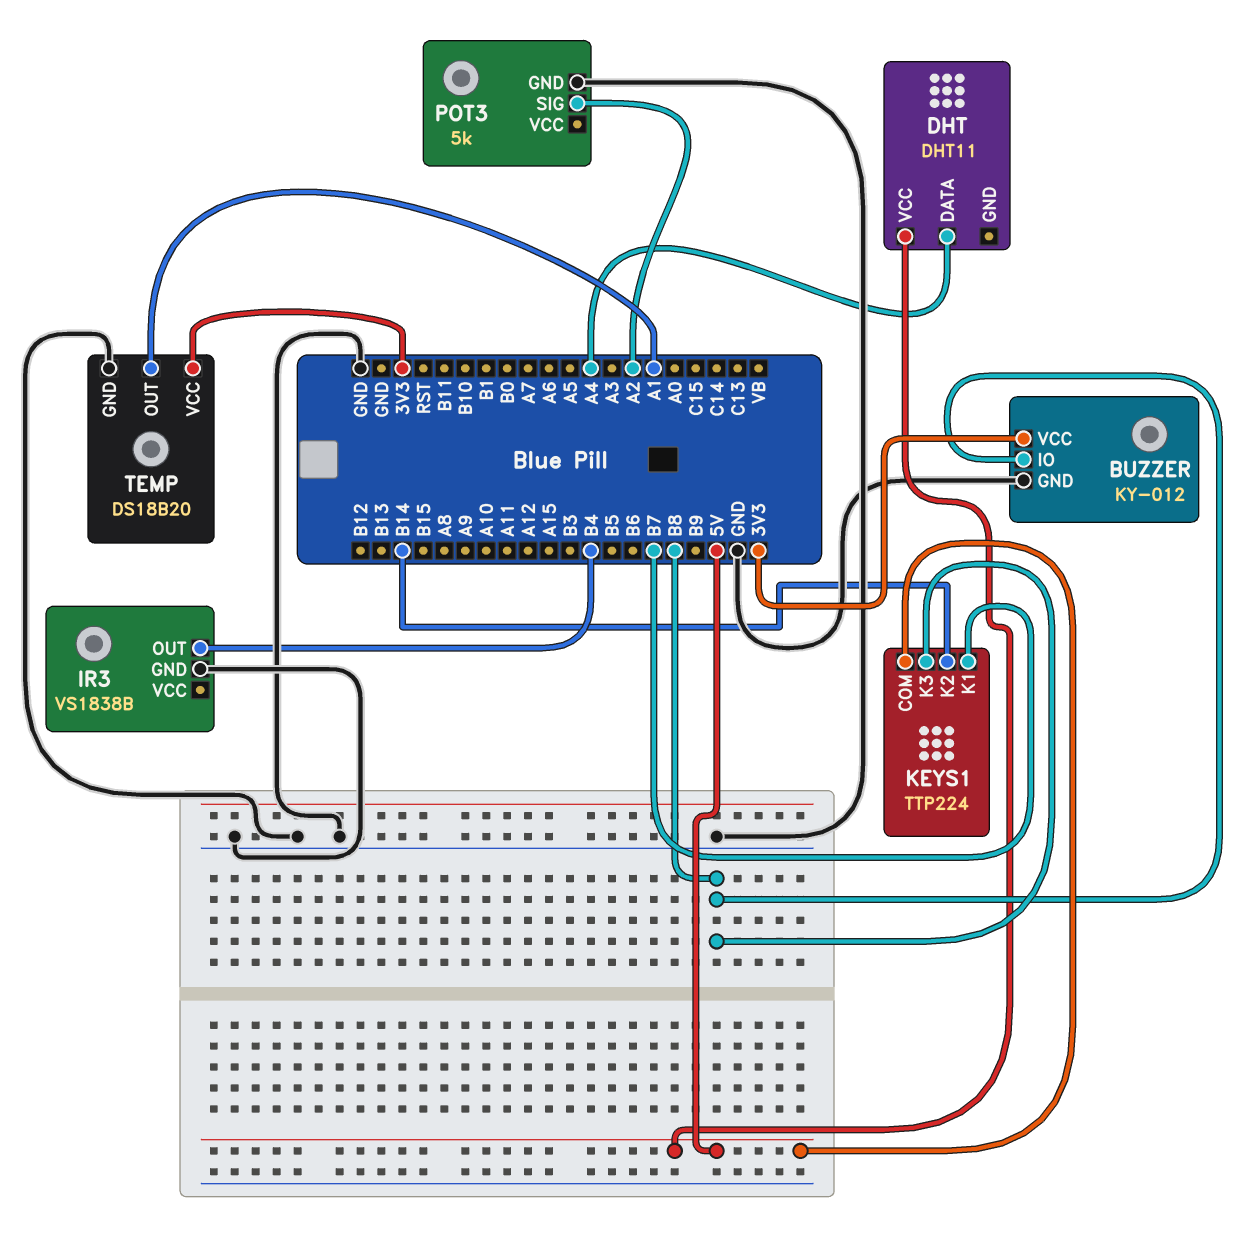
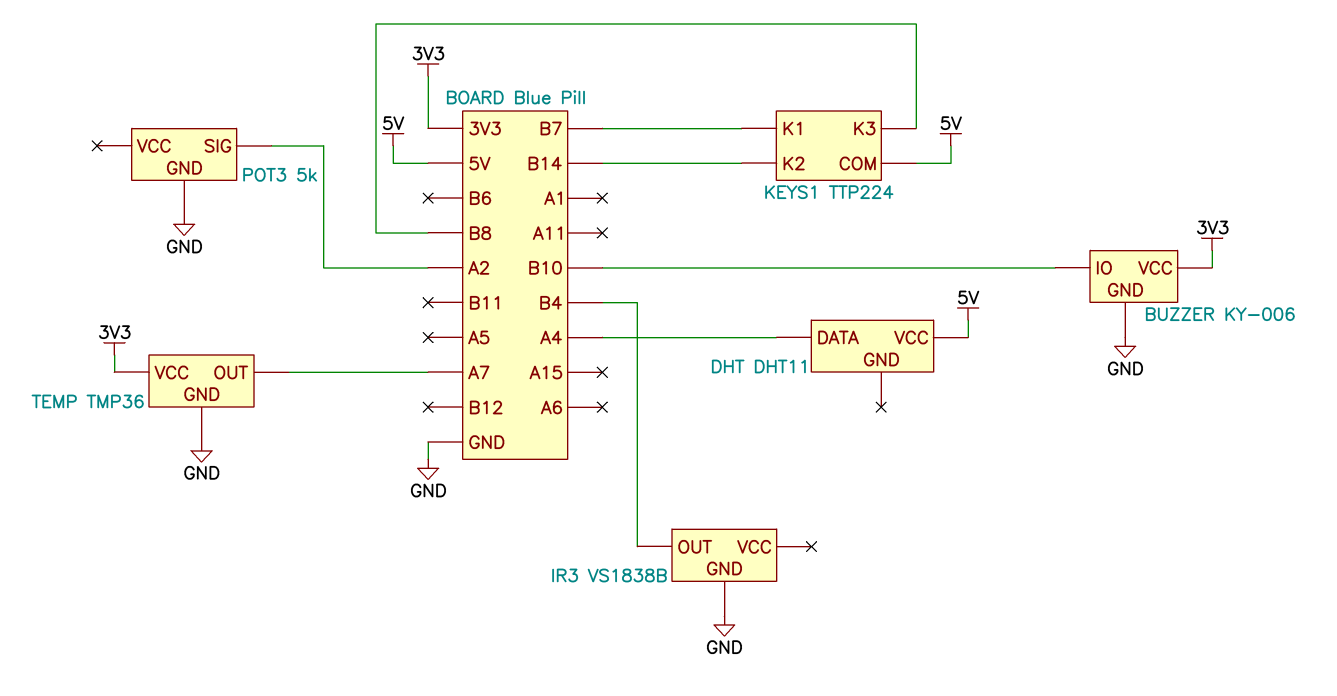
BUZZER: KY-012 -> KY-006
BUZZER pin IO: B8 -> B10
TEMP: DS18B20 -> TMP36
TEMP pin OUT: A1 -> A7

